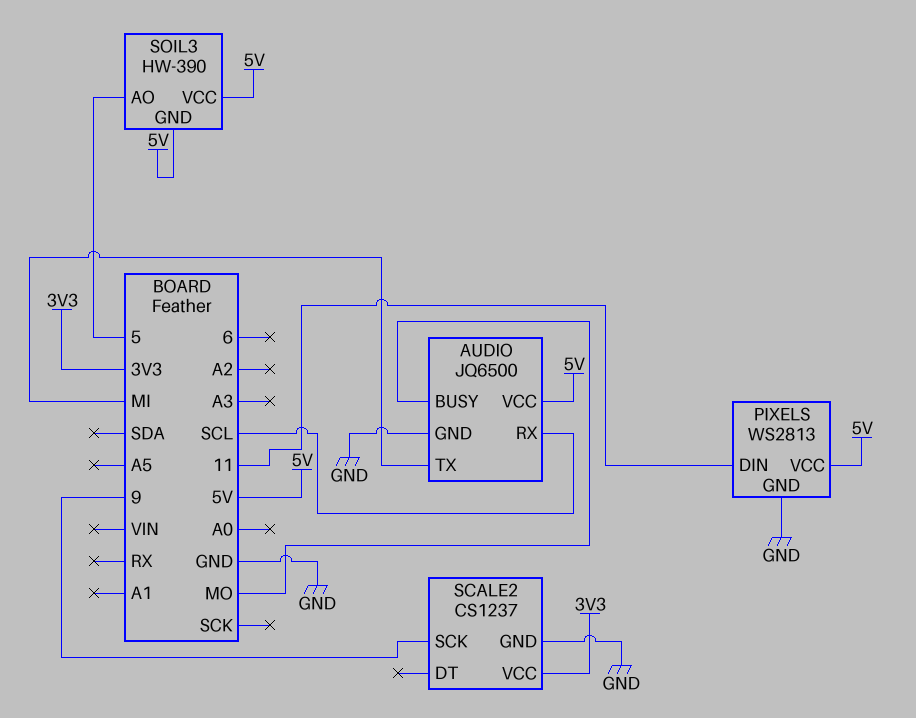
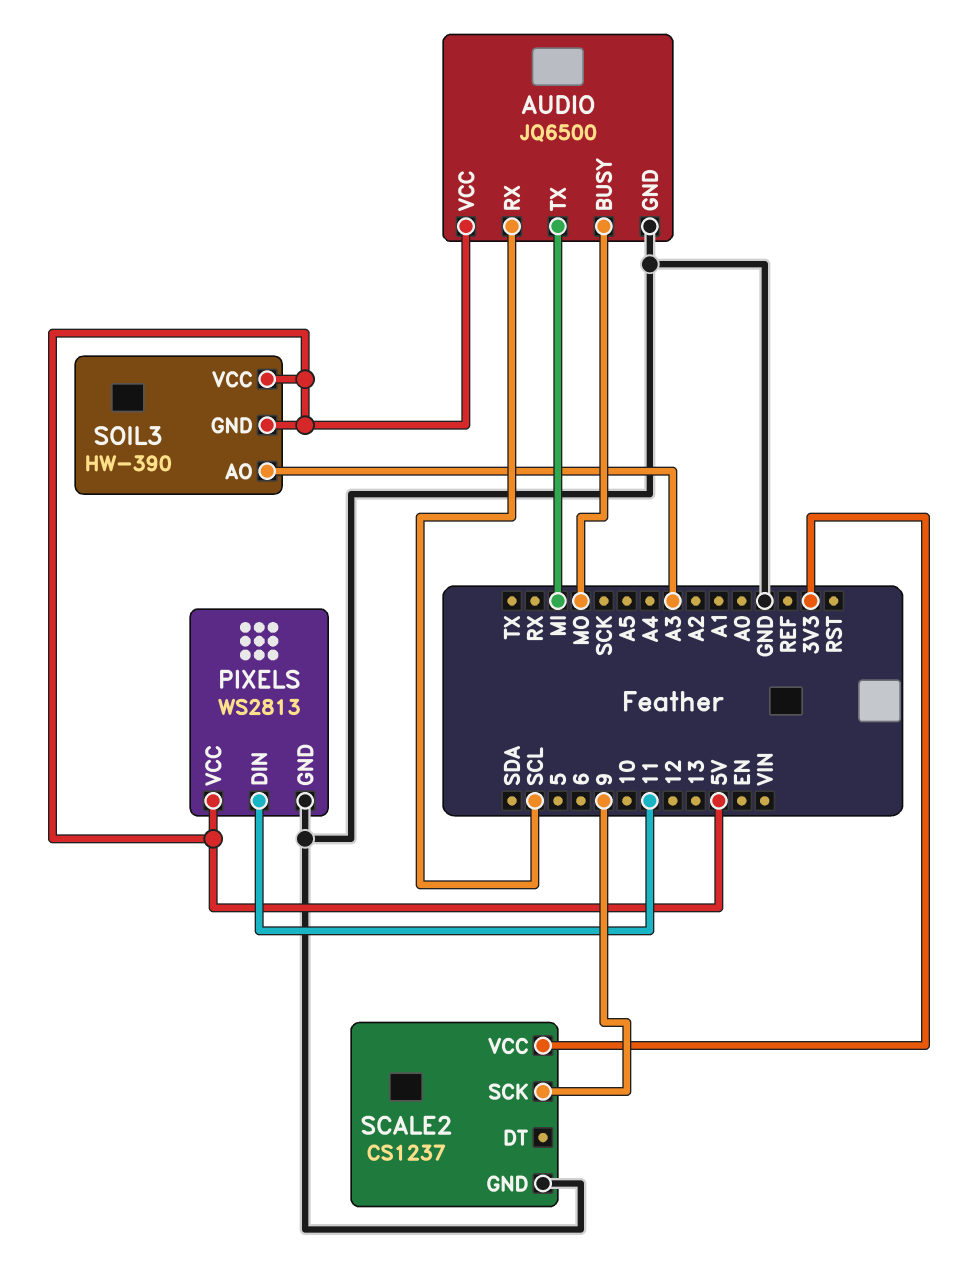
SOIL3 pin AO: 5 -> A3

